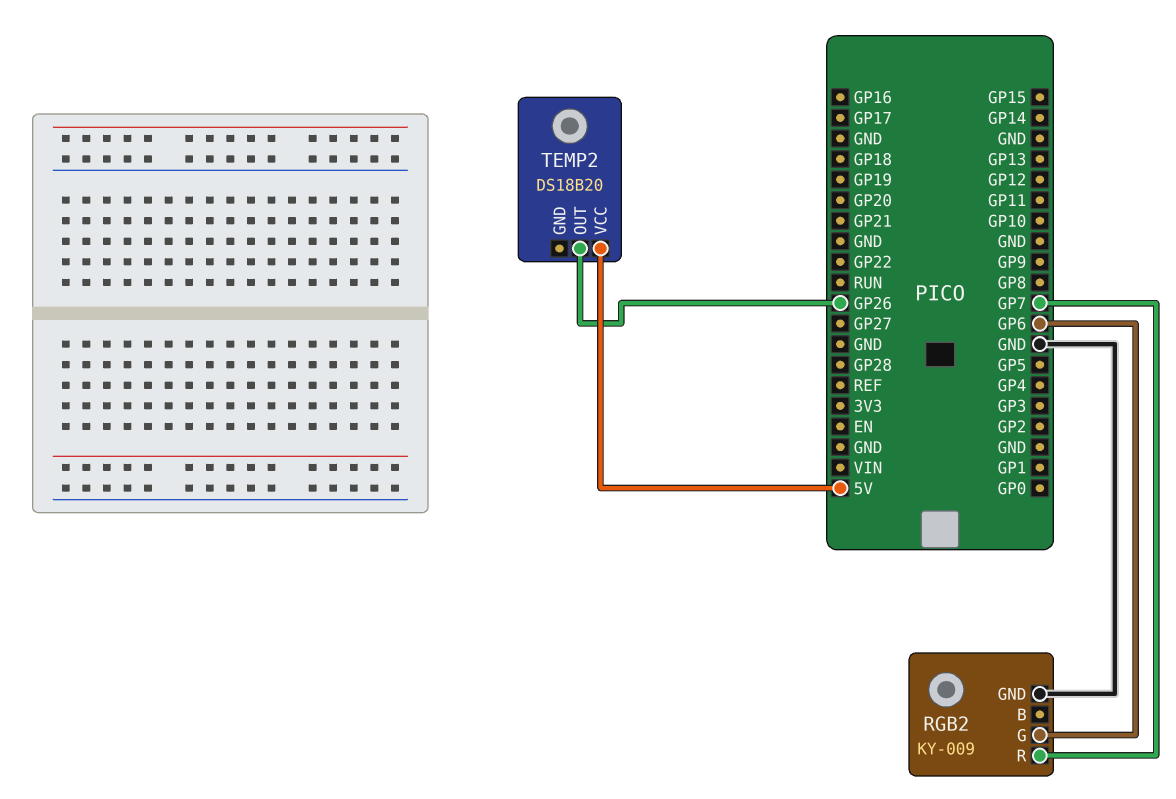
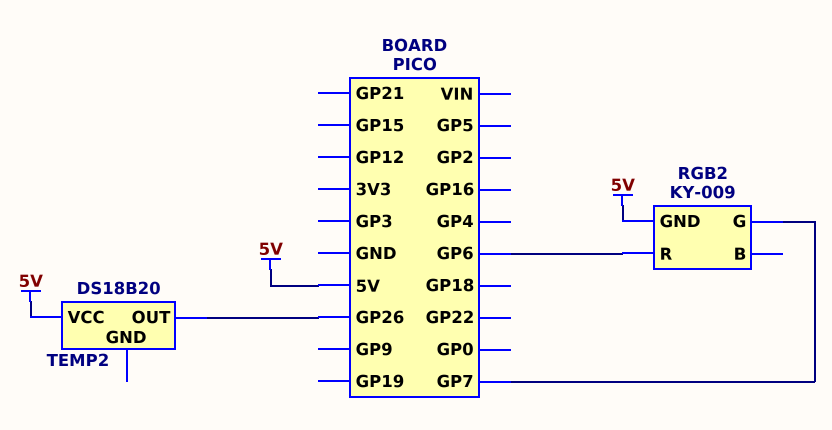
RGB2 pin G: GP6 -> GP7
RGB2 pin GND: GND -> 5V
RGB2 pin R: GP7 -> GP6

